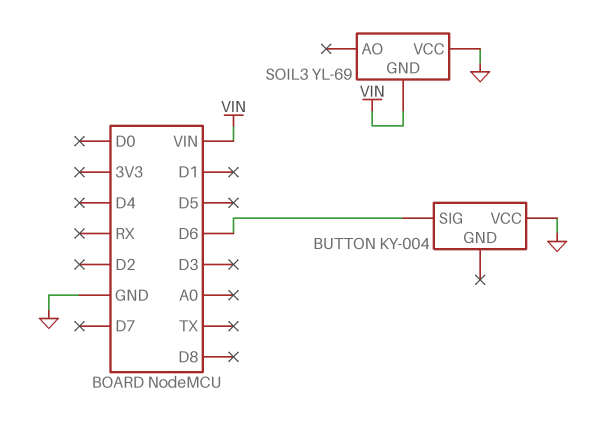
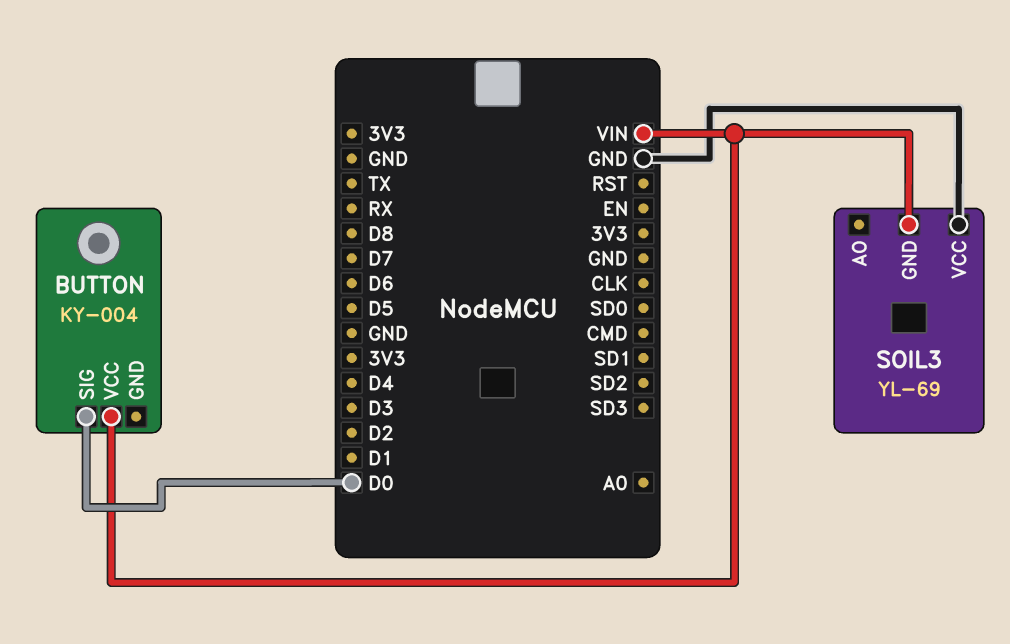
BUTTON pin SIG: D6 -> D0
BUTTON pin VCC: GND -> VIN

